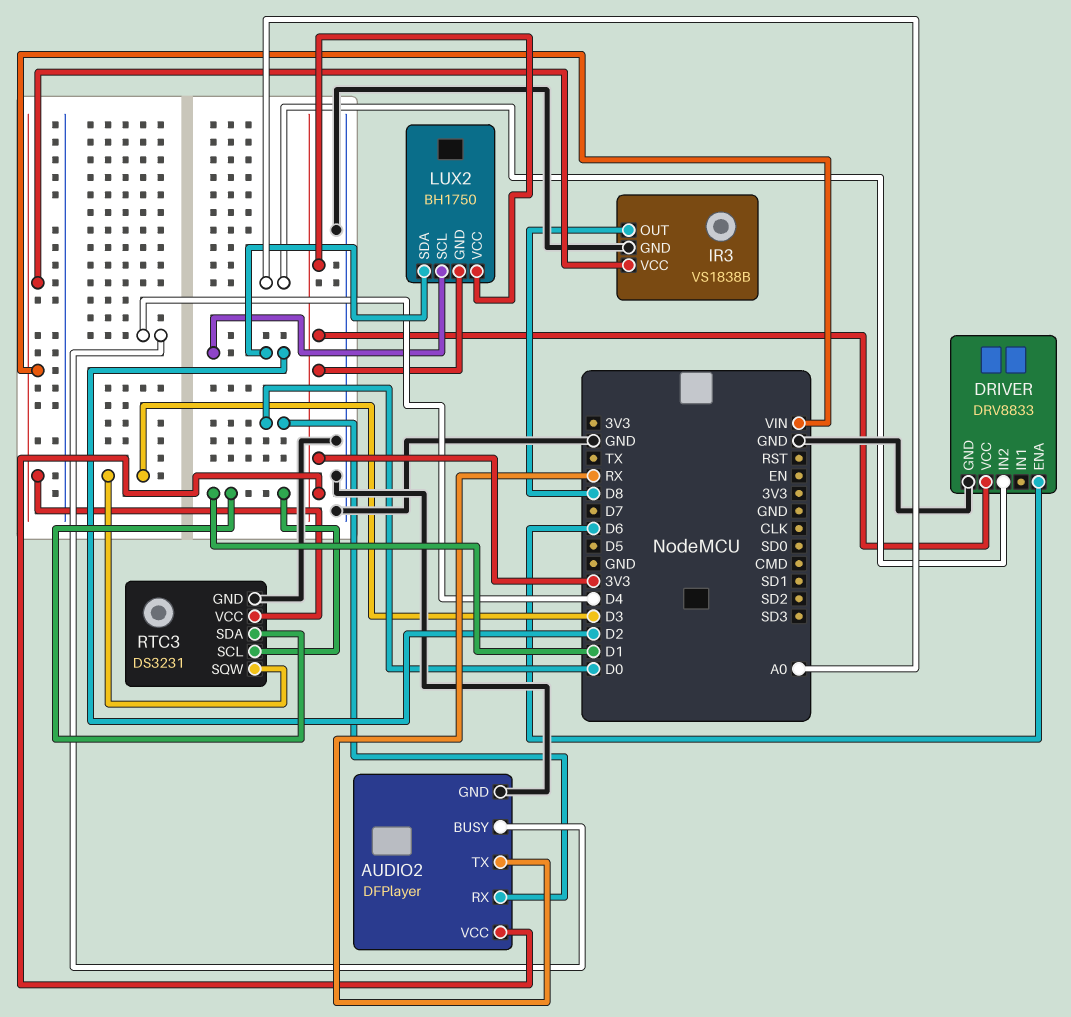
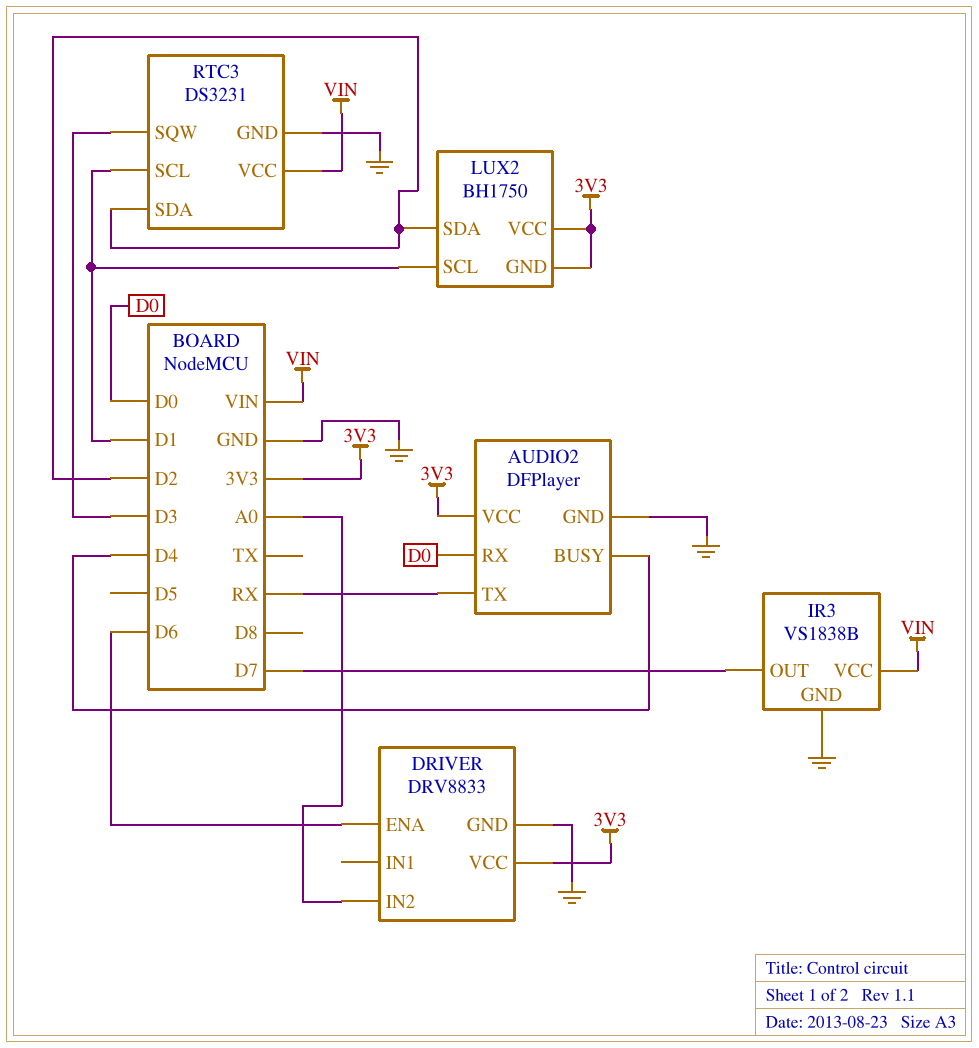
IR3 pin OUT: D8 -> D7
LUX2 pin SCL: D2 -> D1
RTC3 pin SDA: D1 -> D2

